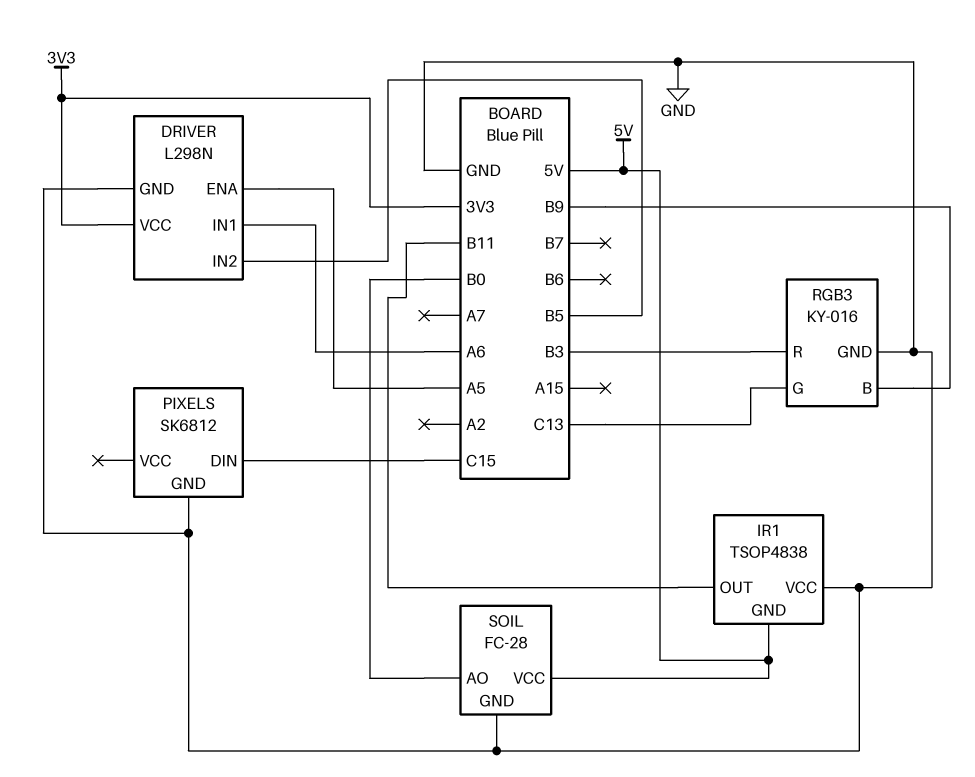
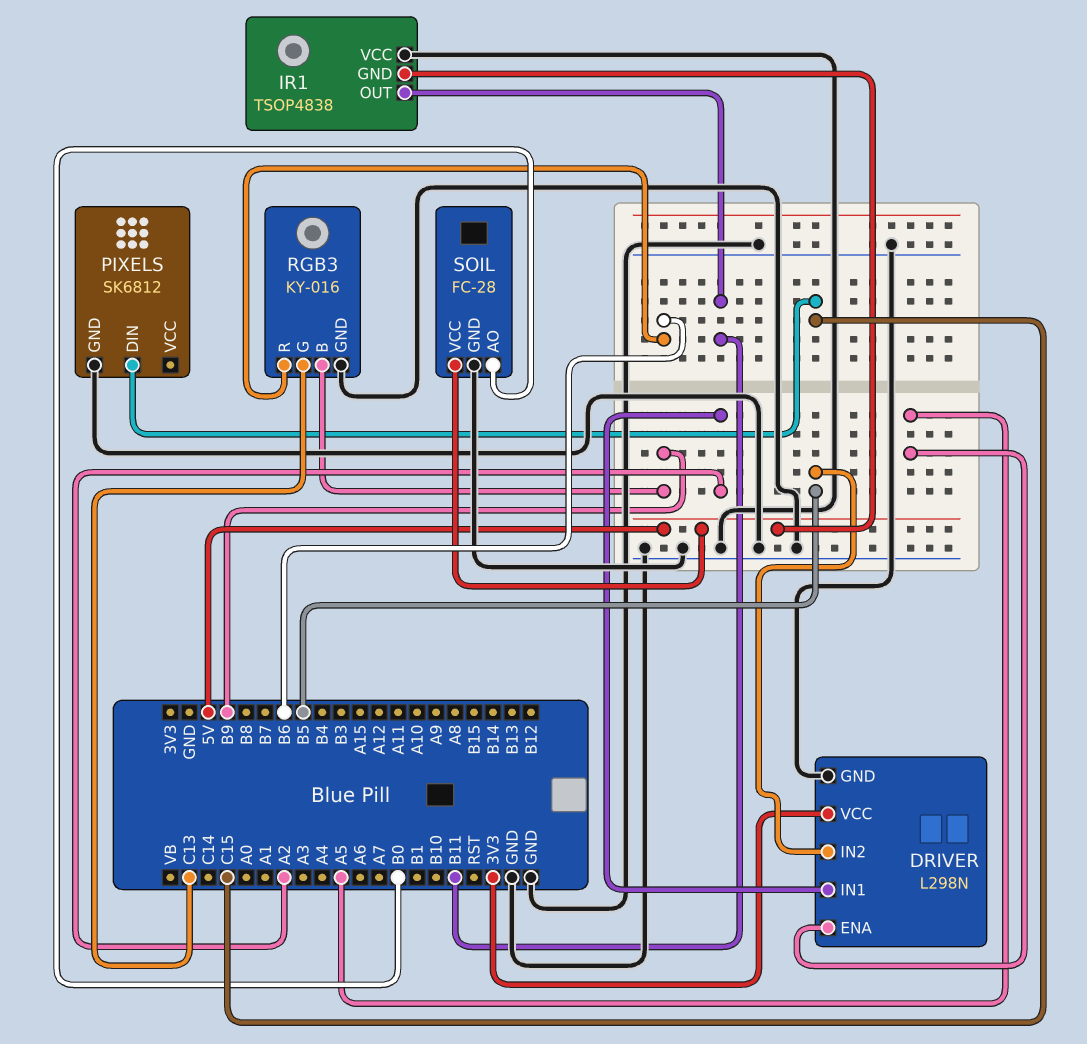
DRIVER pin IN1: A6 -> A2
RGB3 pin R: B3 -> B6

